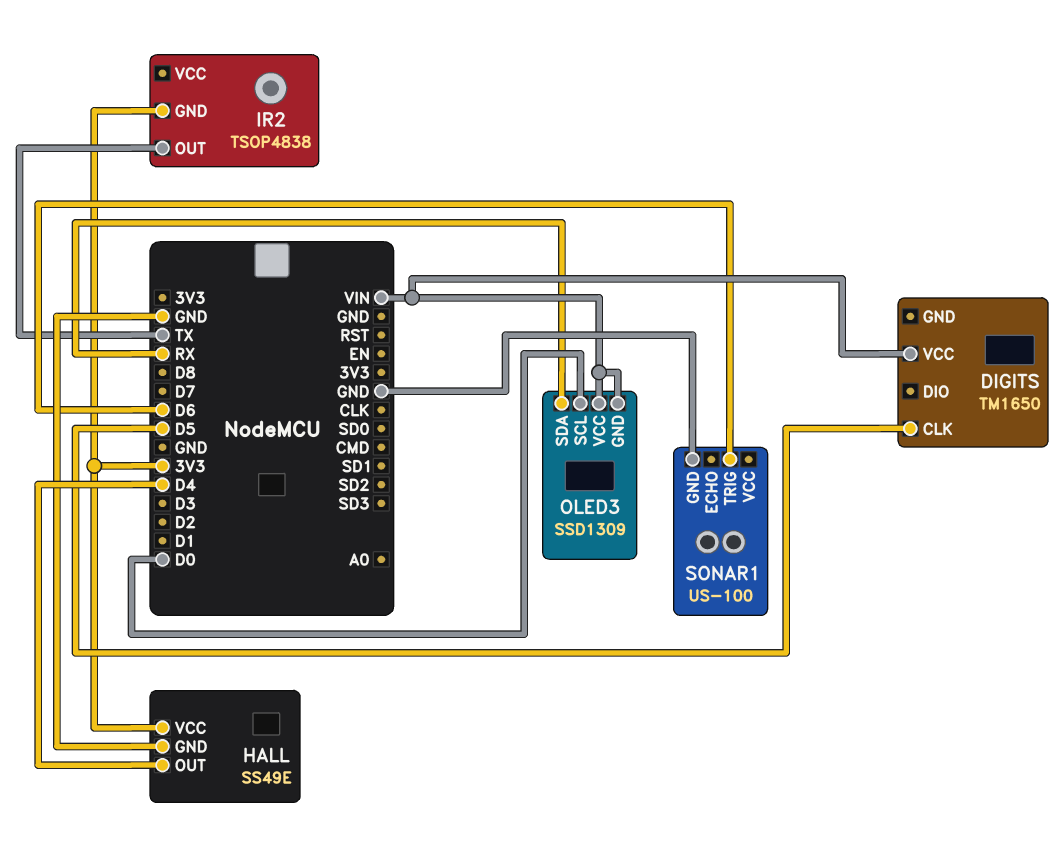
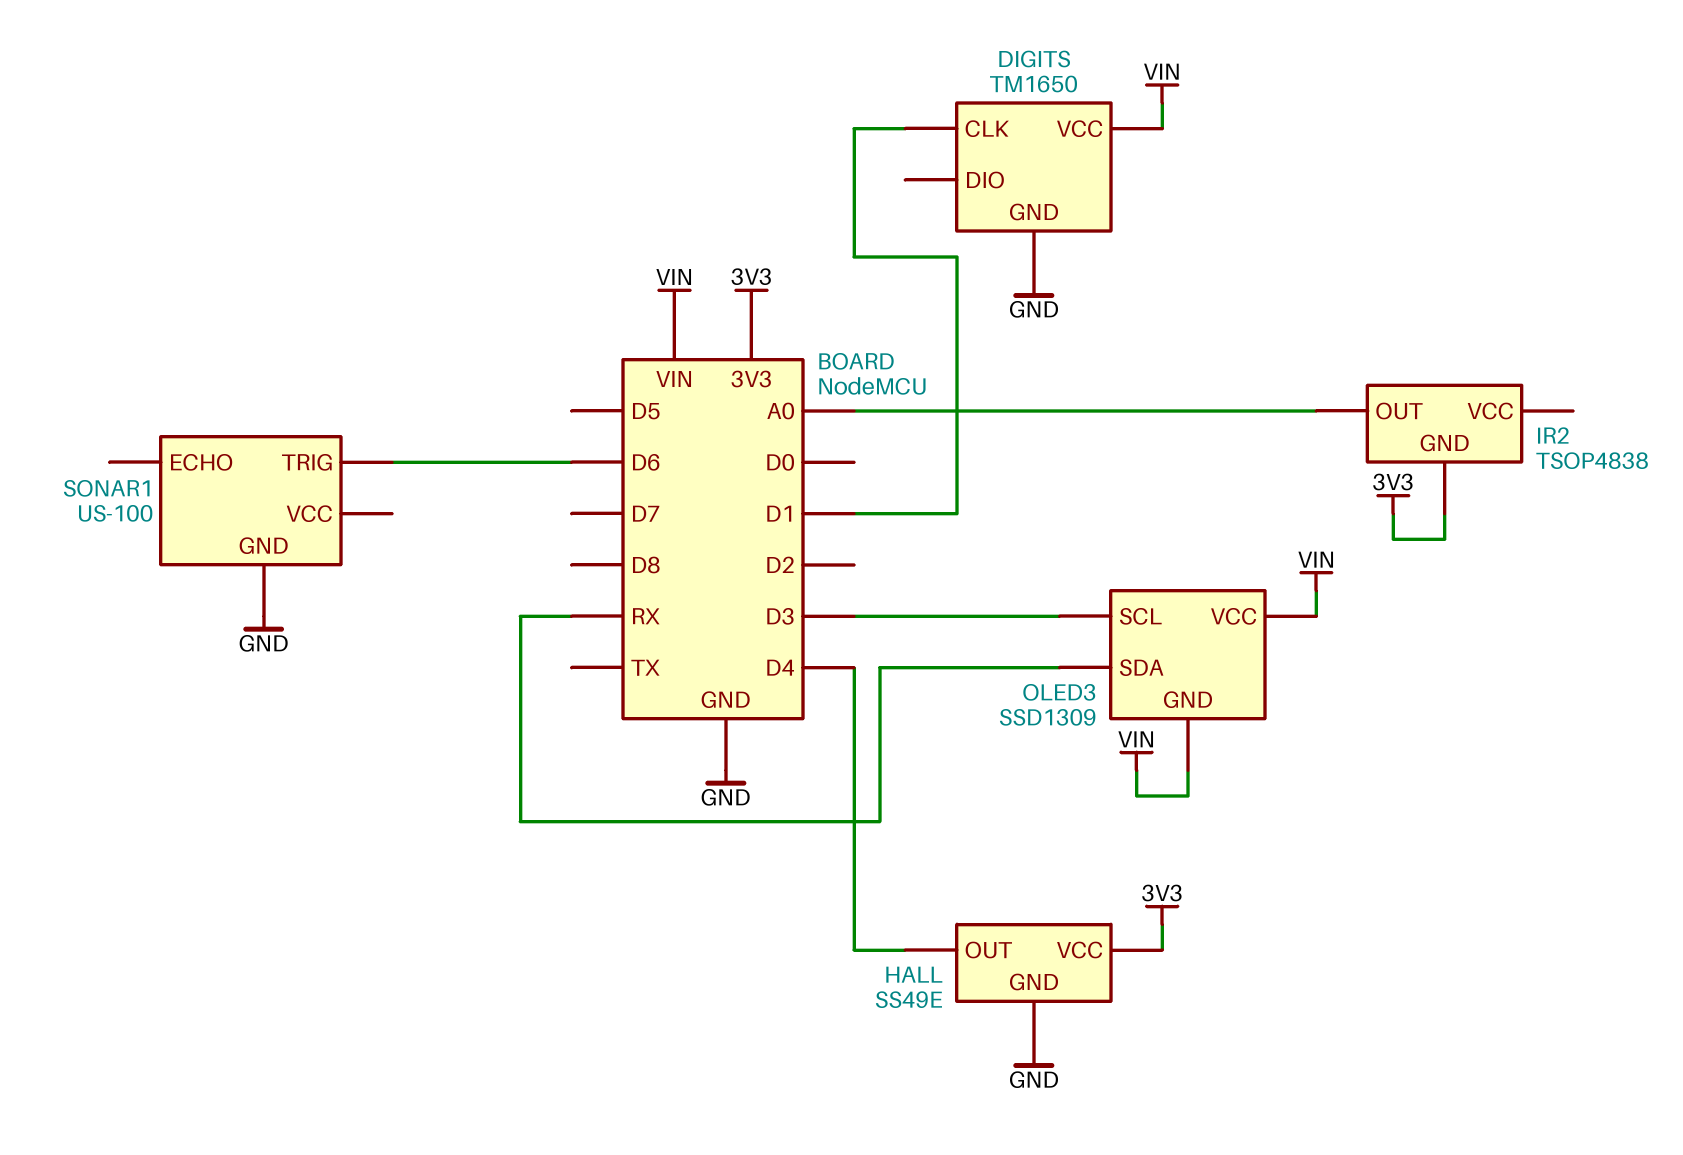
DIGITS pin CLK: D5 -> D1
DIGITS pin GND: none -> GND
IR2 pin OUT: TX -> A0
OLED3 pin SCL: D0 -> D3

